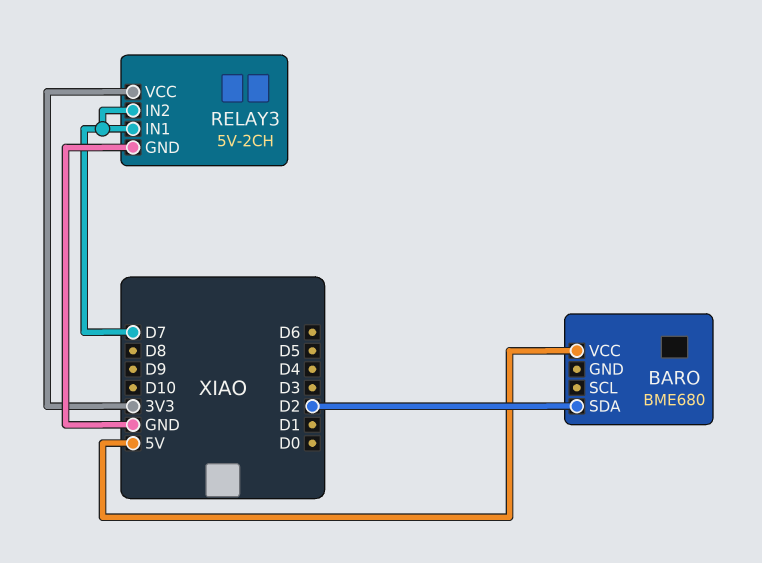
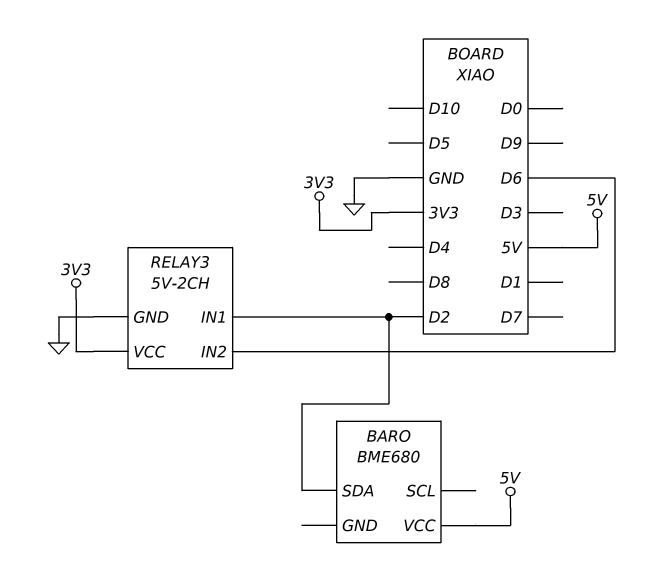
RELAY3 pin IN1: D7 -> D2
RELAY3 pin IN2: D7 -> D6

